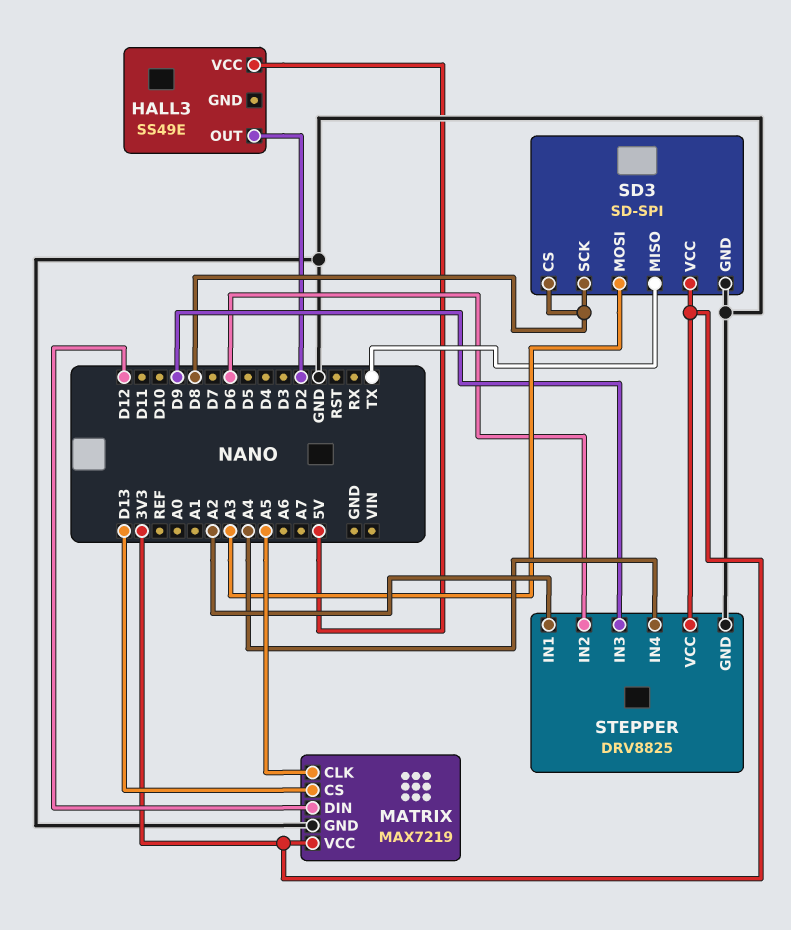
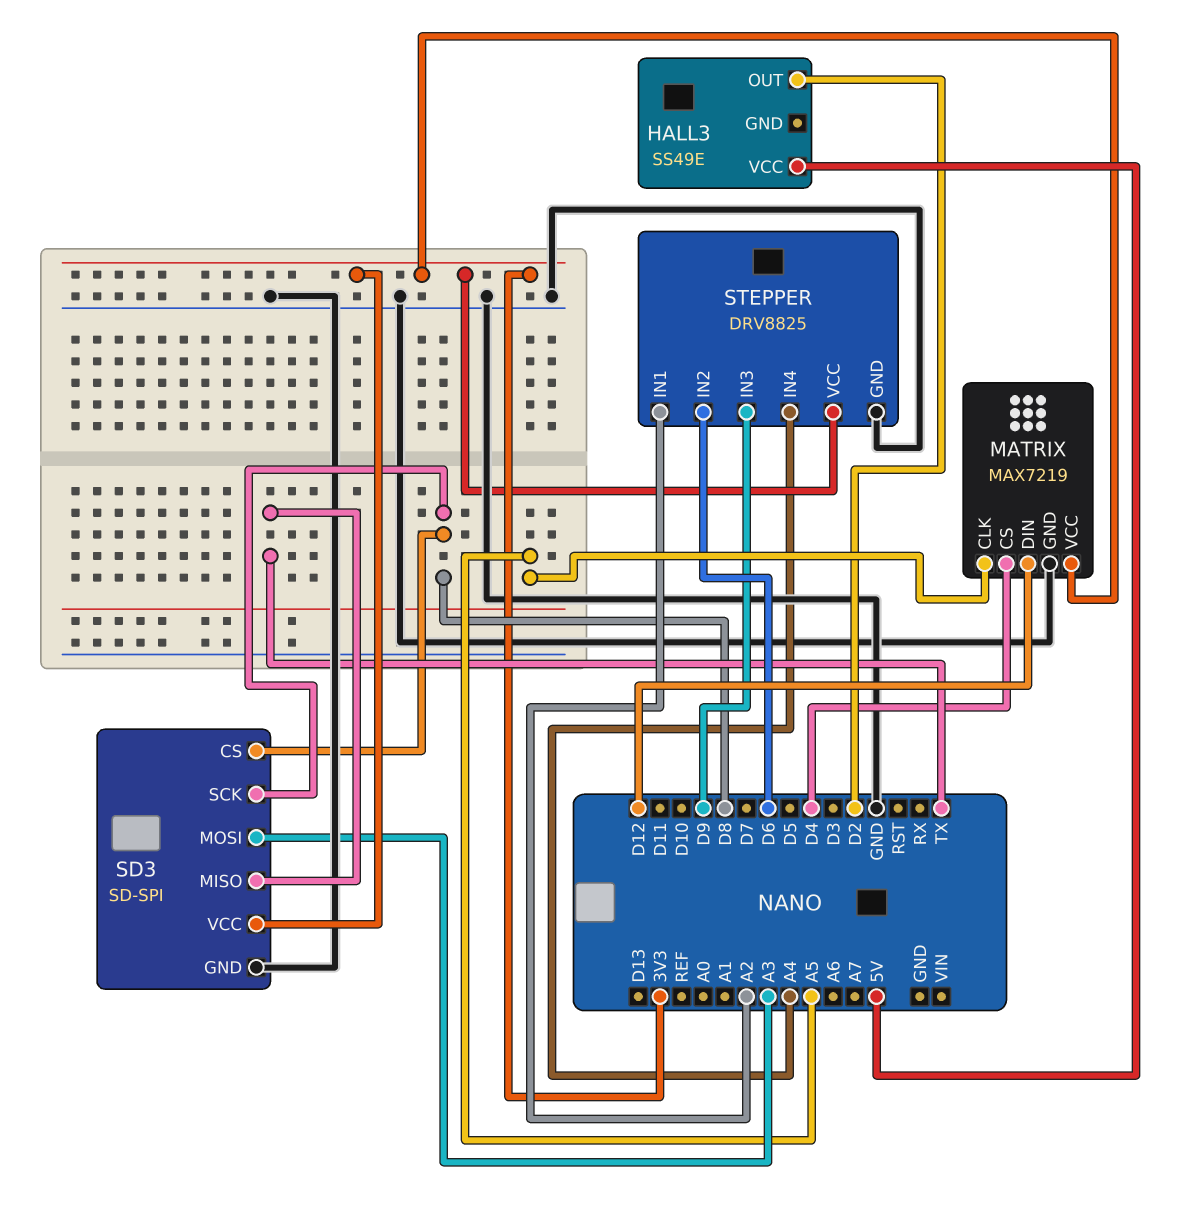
MATRIX pin CS: D13 -> D4

